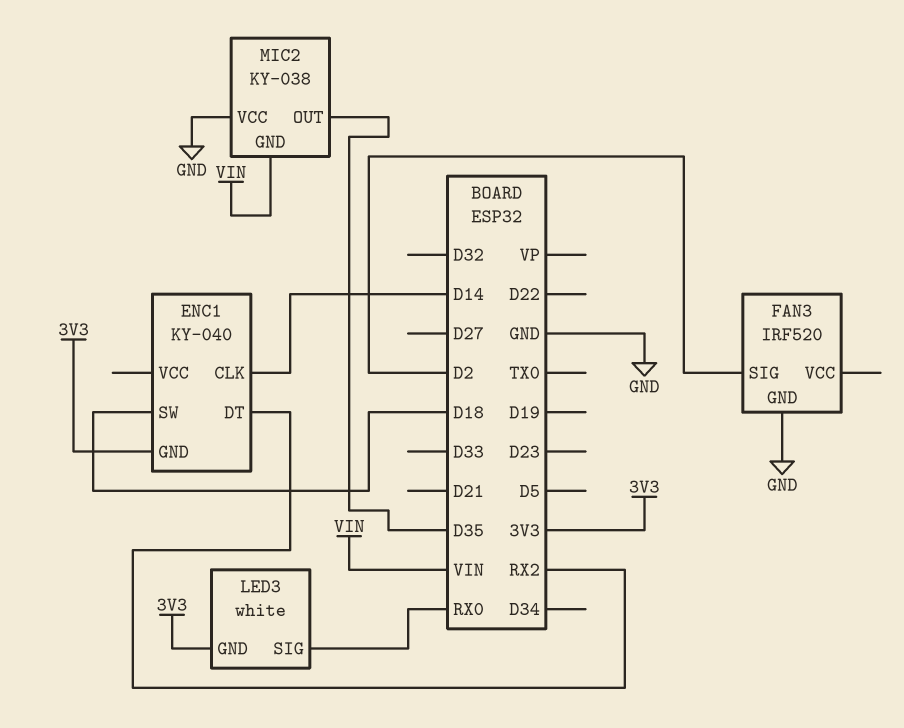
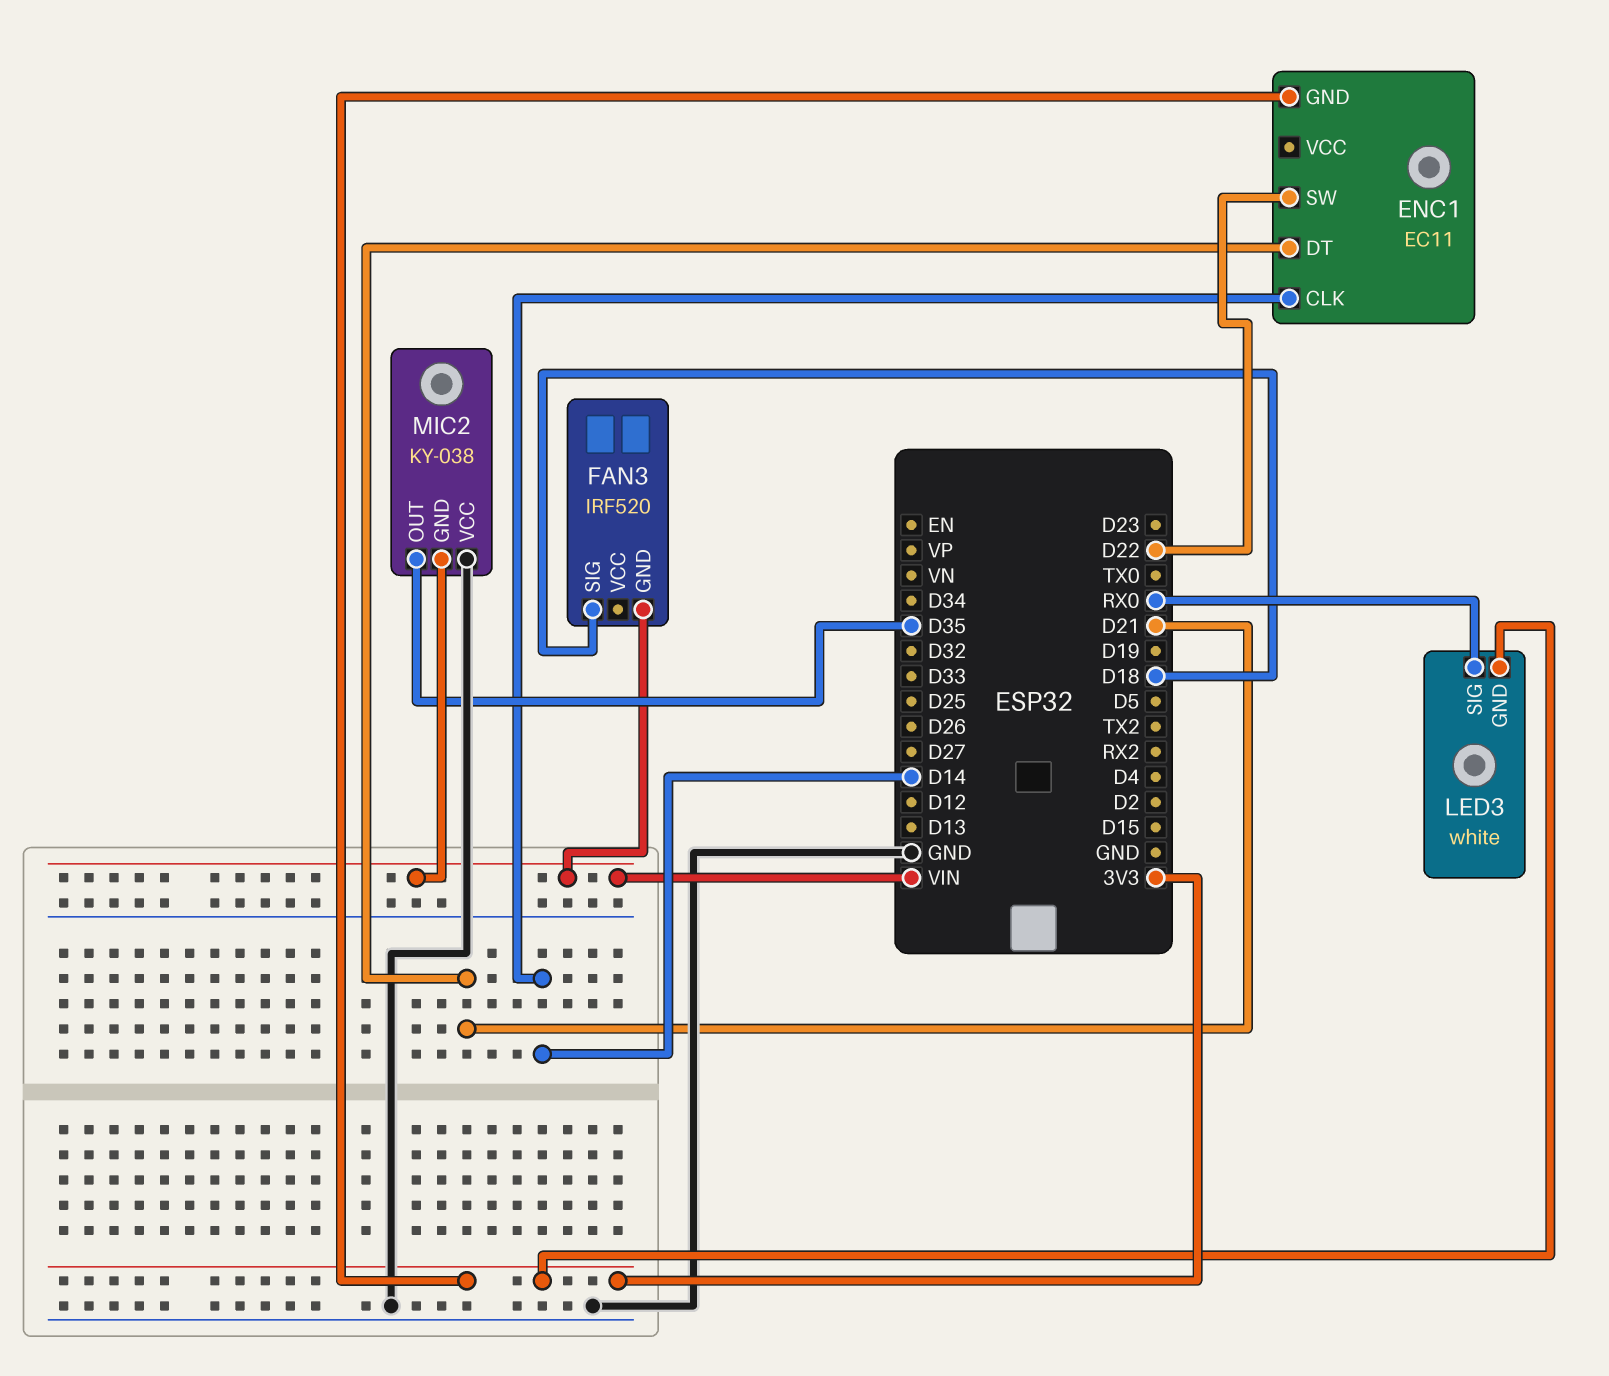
ENC1: KY-040 -> EC11
ENC1 pin DT: RX2 -> D21
ENC1 pin SW: D18 -> D22
FAN3 pin GND: GND -> VIN
FAN3 pin SIG: D2 -> D18

